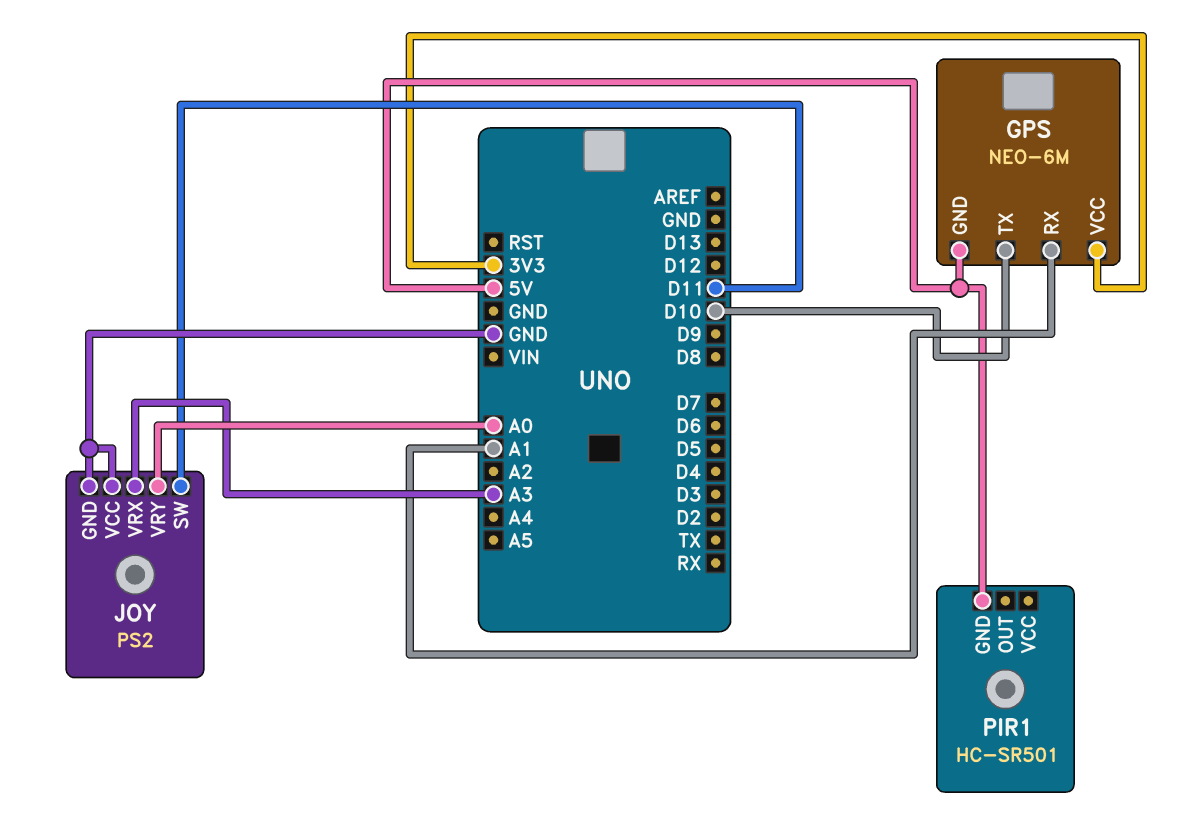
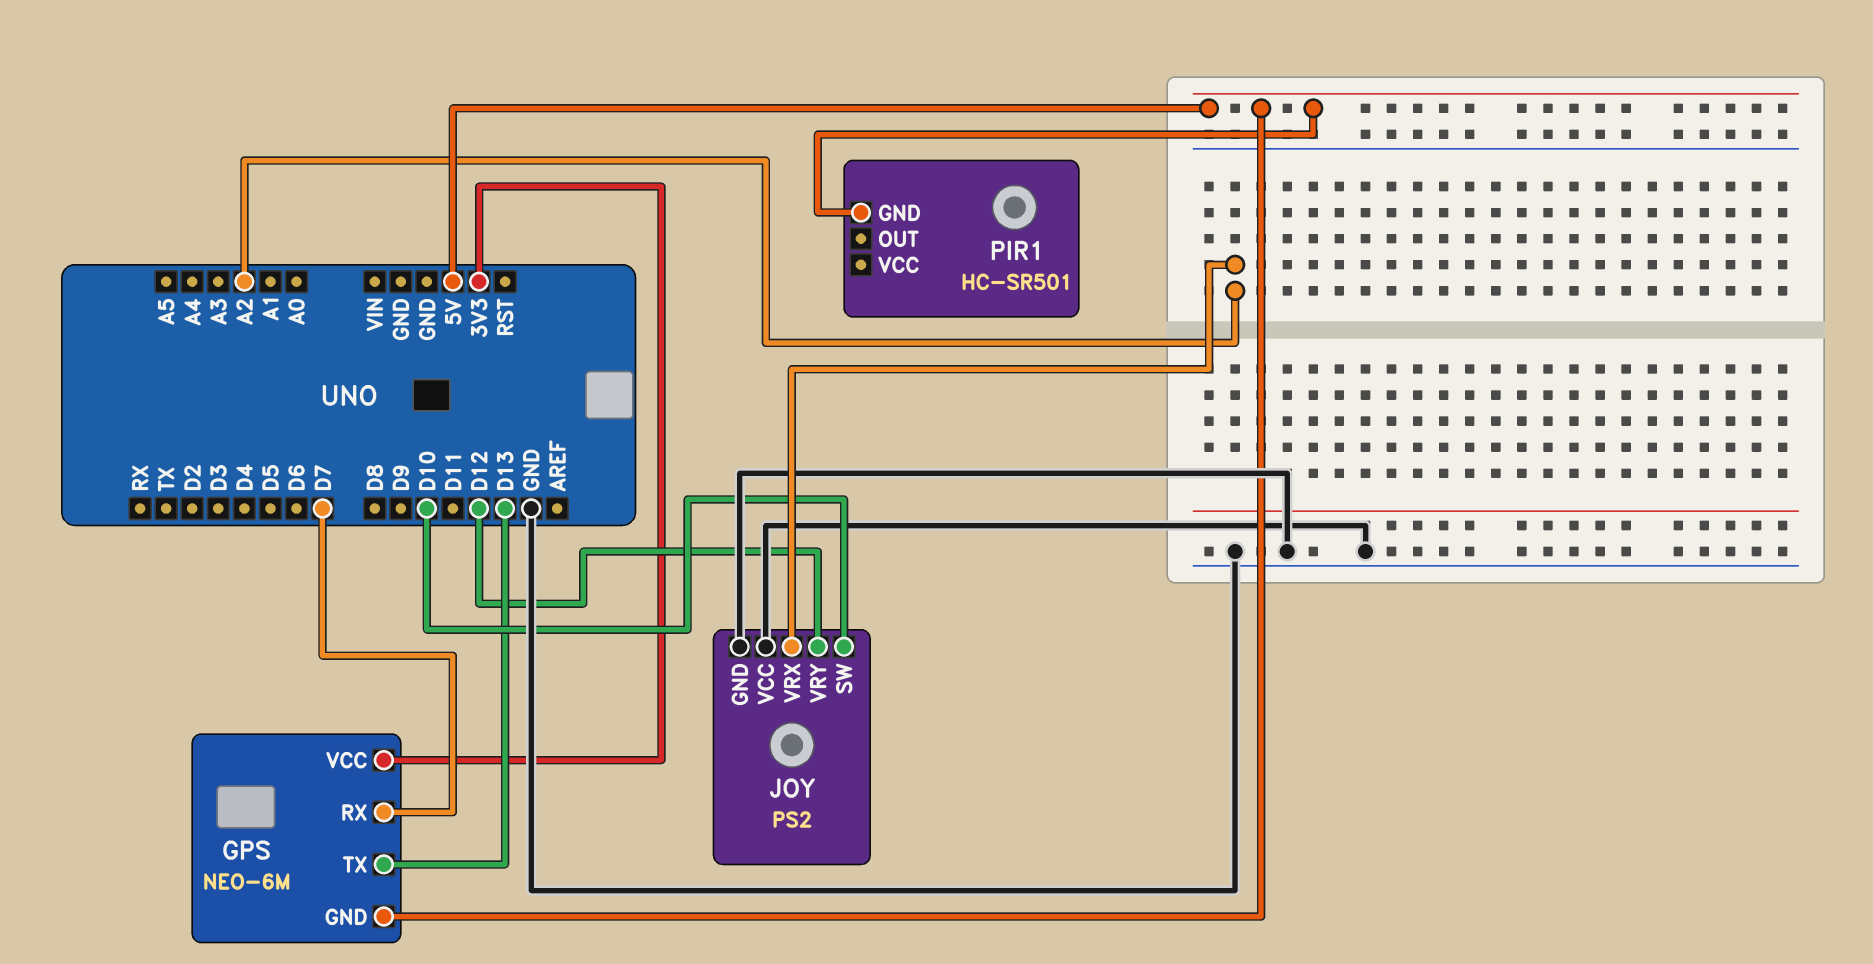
GPS pin RX: A1 -> D7
GPS pin TX: D10 -> D13
JOY pin SW: D11 -> D10
JOY pin VRX: A3 -> A2
JOY pin VRY: A0 -> D12

